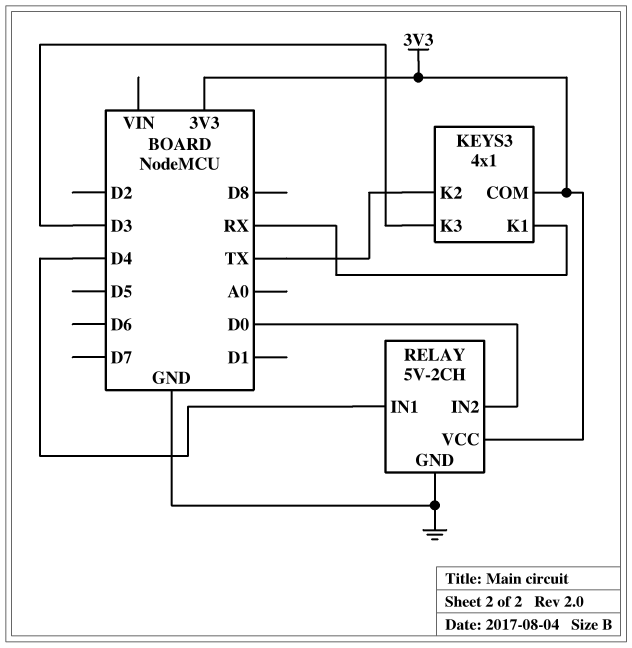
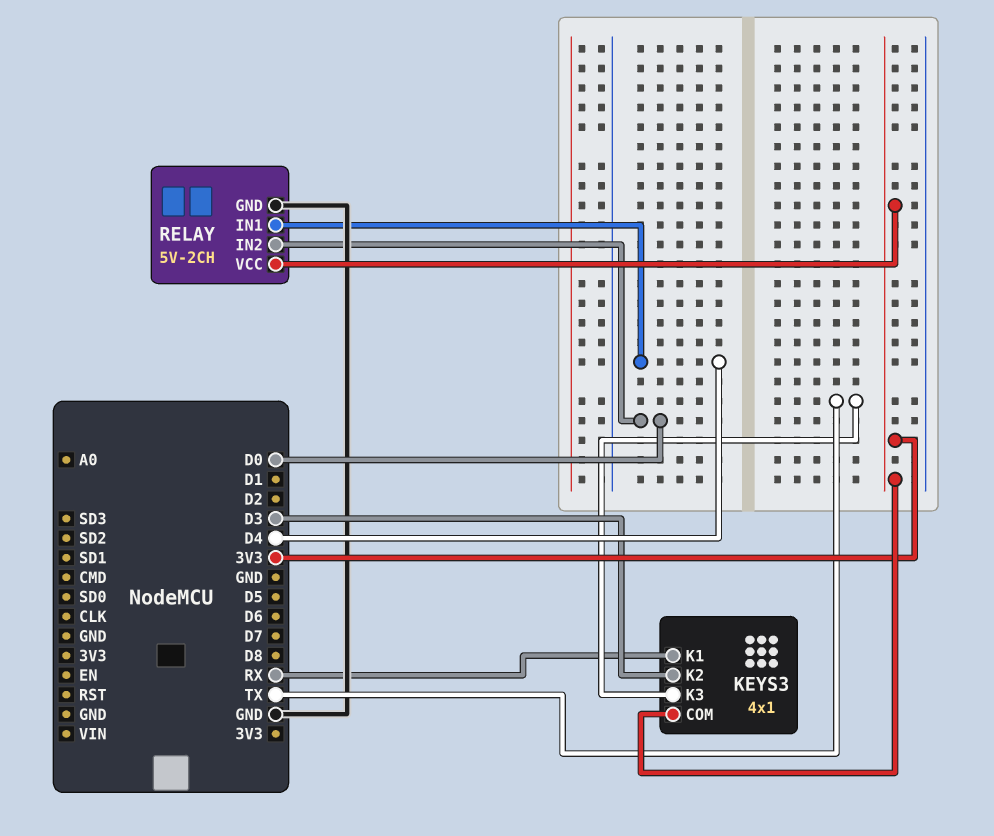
KEYS3 pin K2: TX -> D3
KEYS3 pin K3: D3 -> TX

